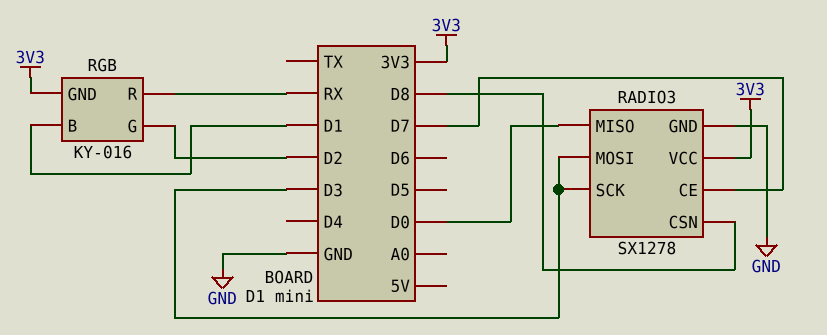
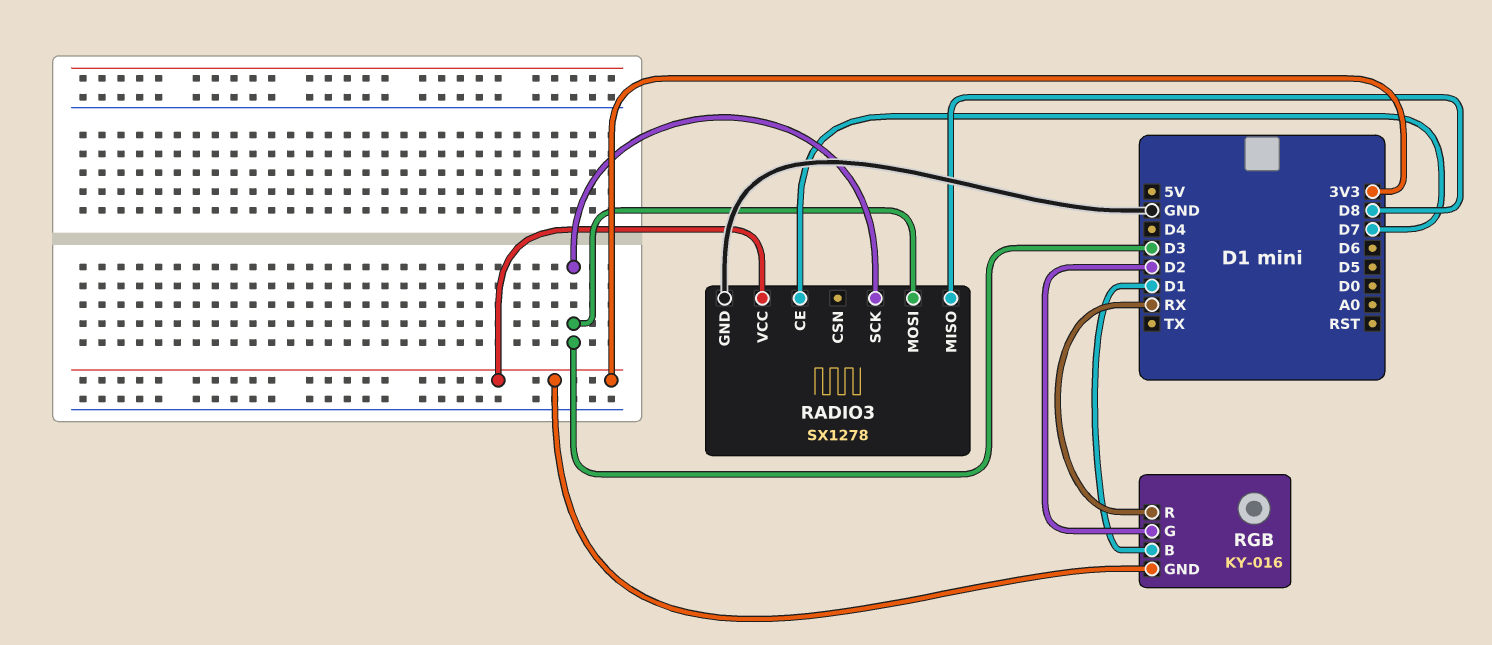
RADIO3 pin CSN: D8 -> none
RADIO3 pin MISO: D0 -> D8

